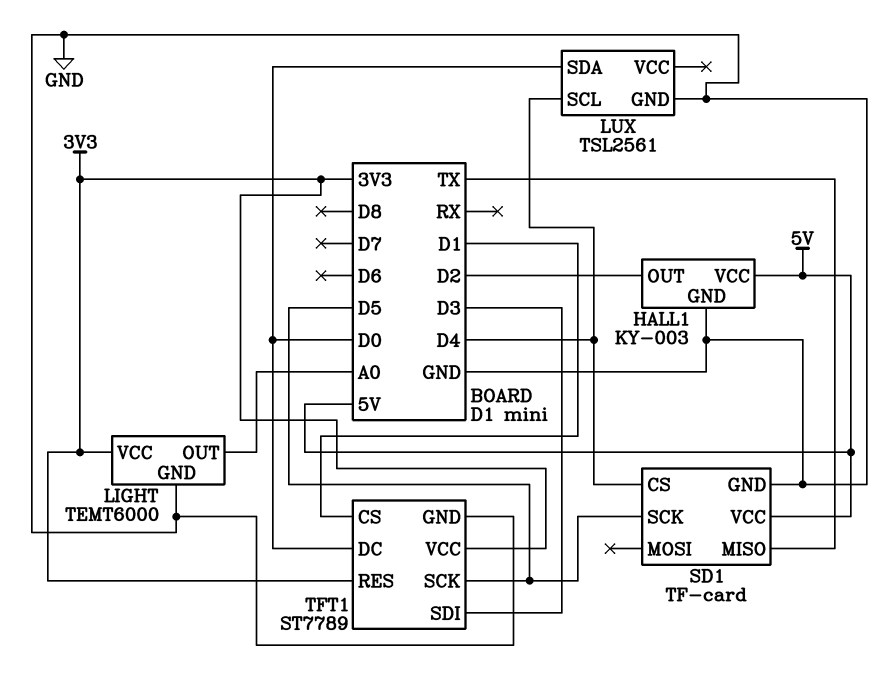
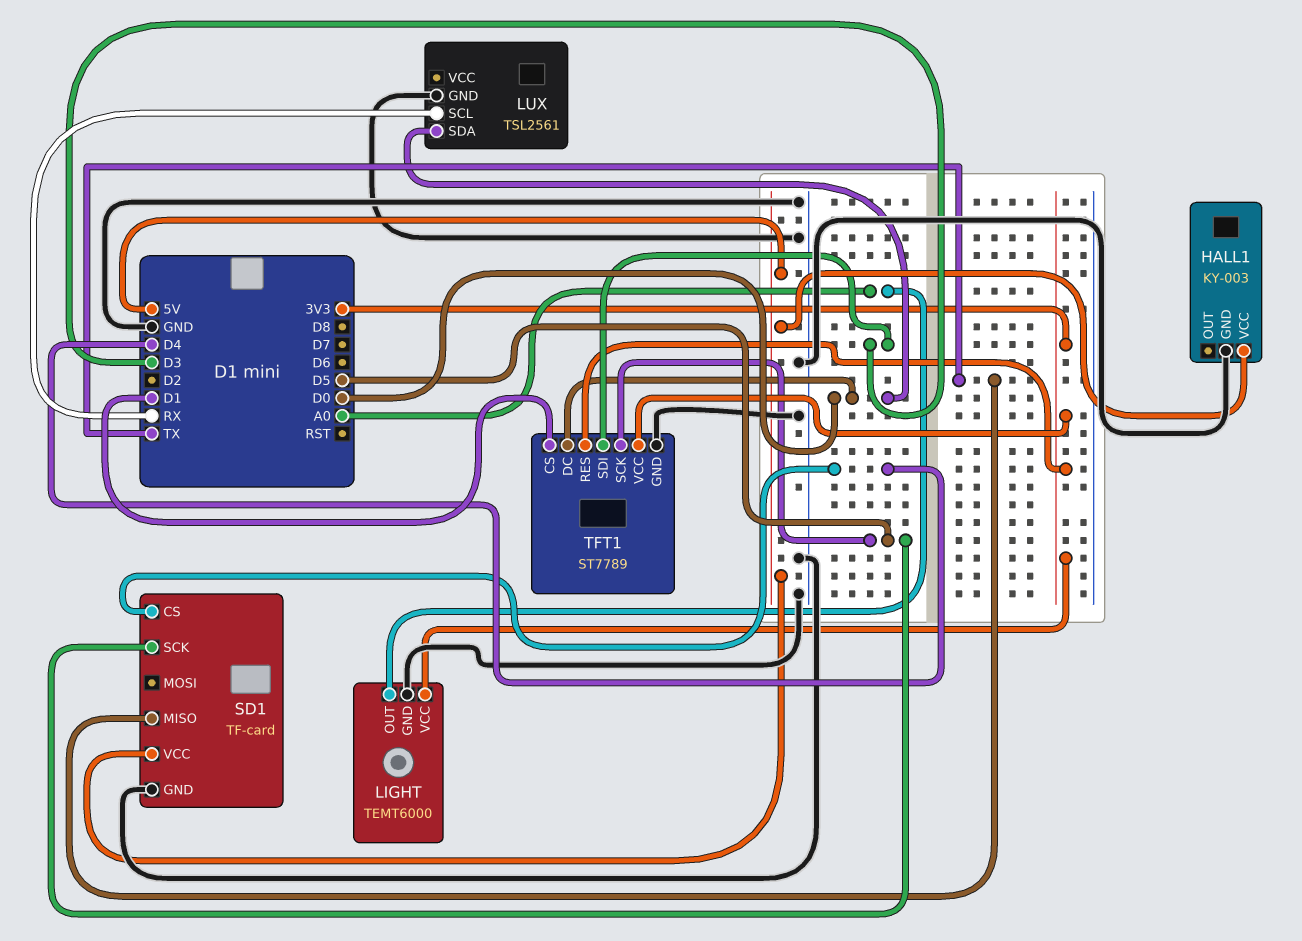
HALL1 pin OUT: D2 -> none
LUX pin SCL: D4 -> RX

